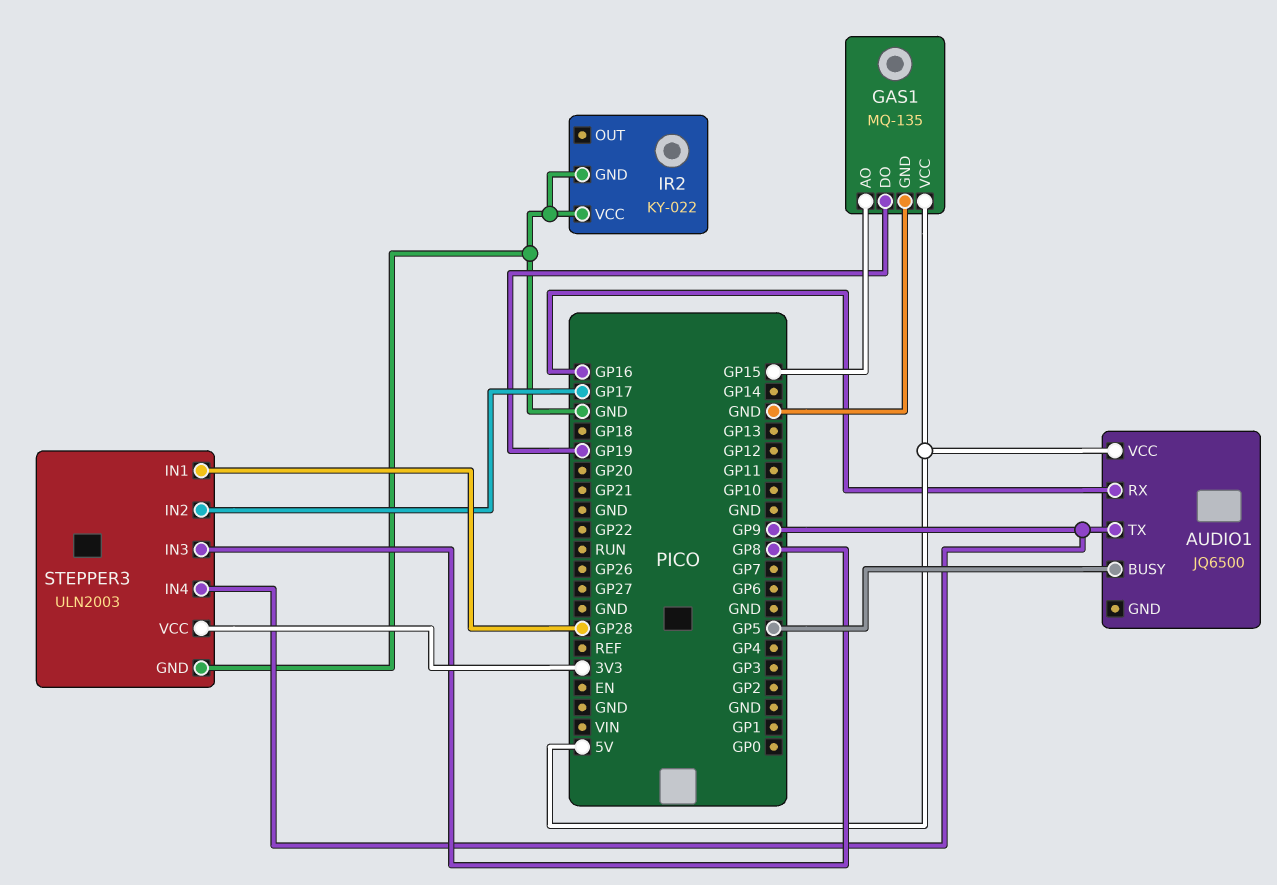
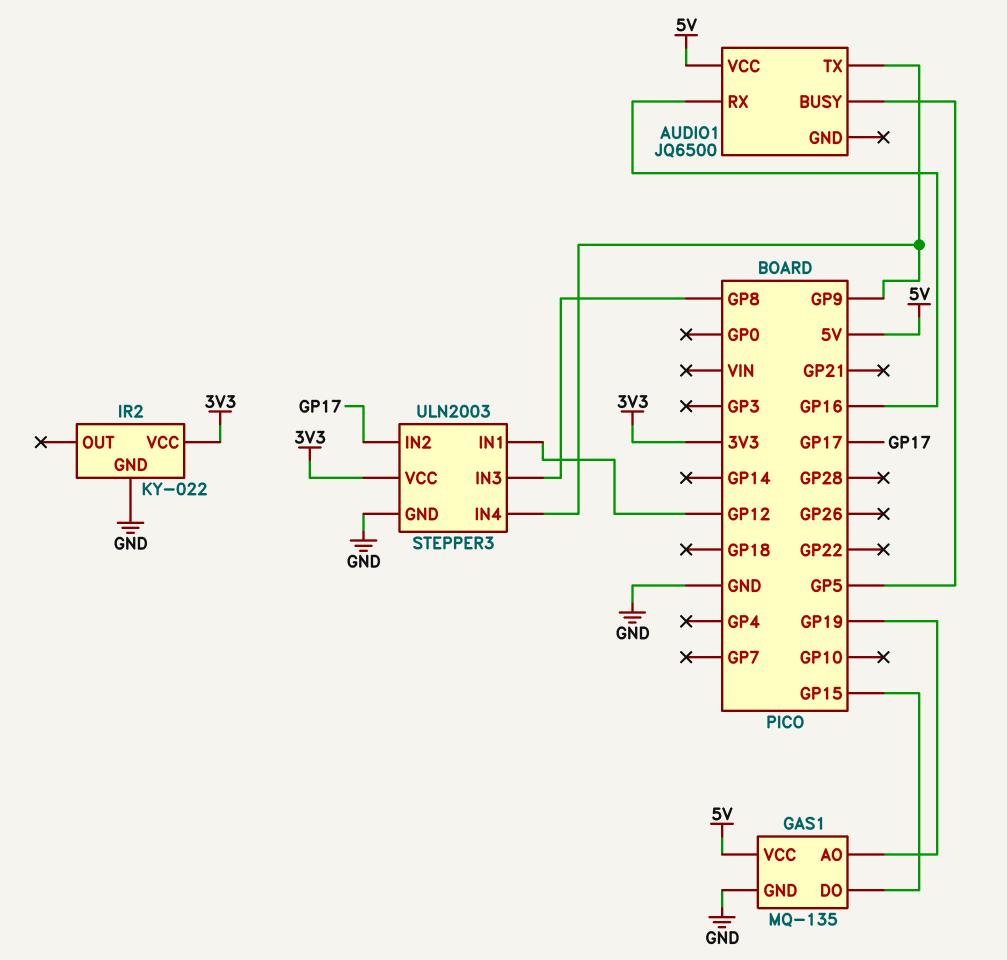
GAS1 pin AO: GP15 -> GP19
GAS1 pin DO: GP19 -> GP15
IR2 pin VCC: GND -> 3V3
STEPPER3 pin IN1: GP28 -> GP12

